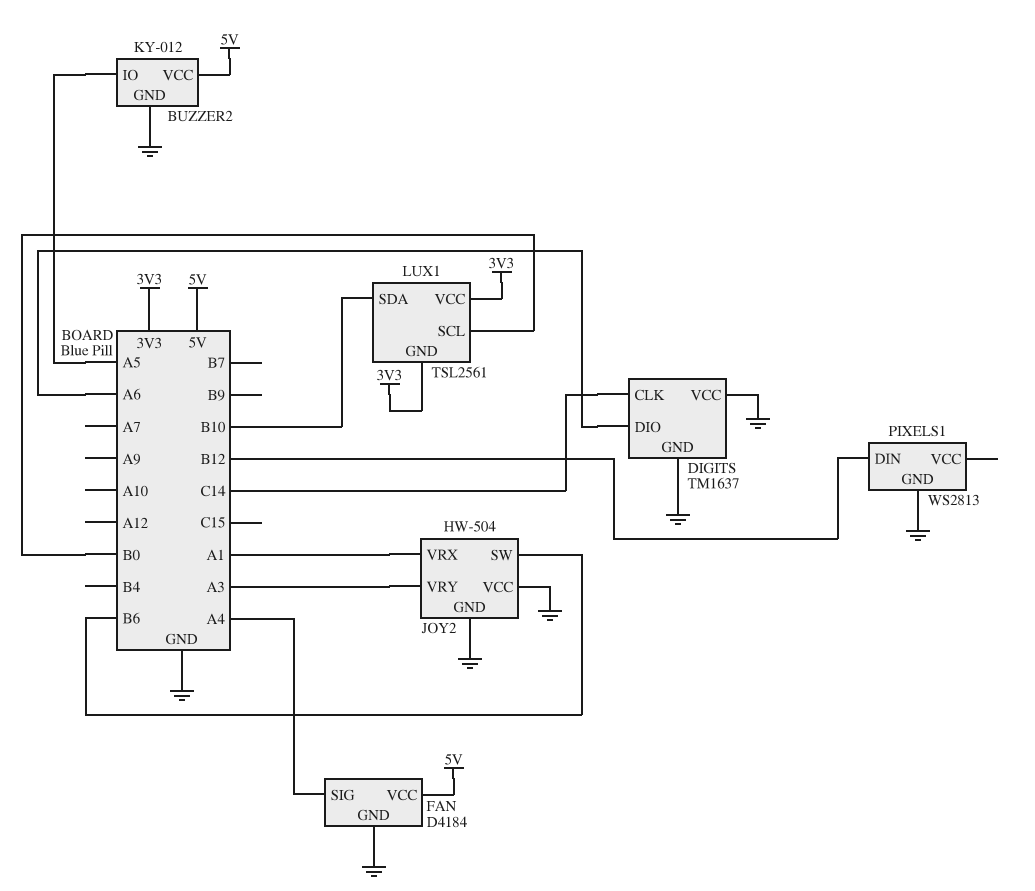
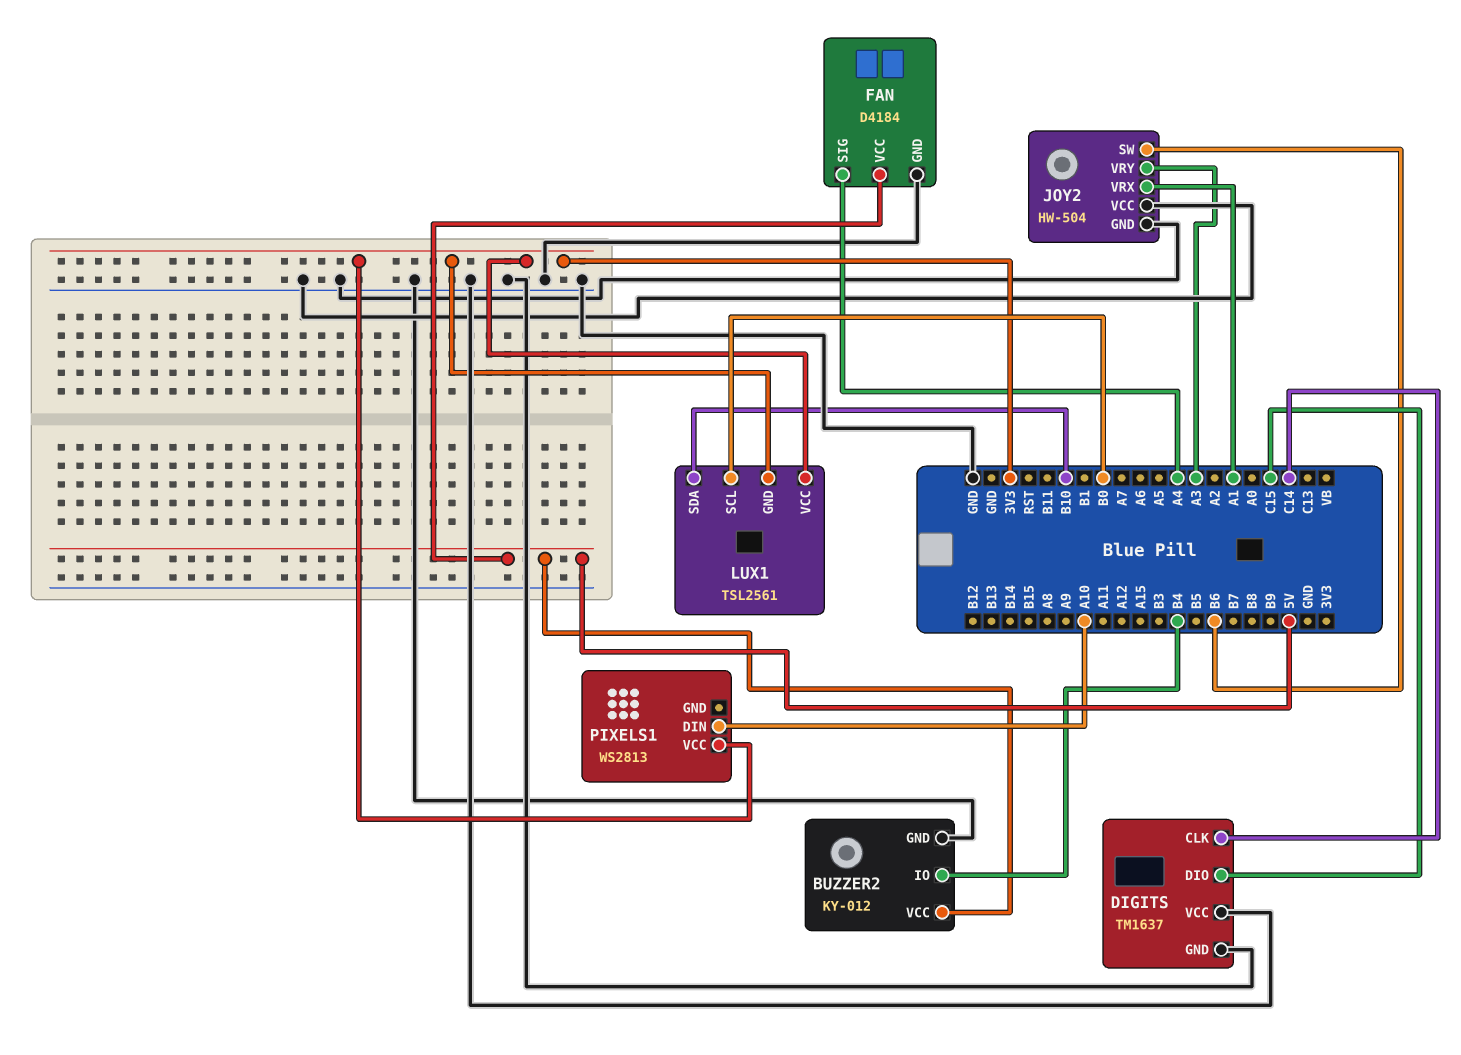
BUZZER2 pin IO: A5 -> B4
DIGITS pin DIO: A6 -> C15
PIXELS1 pin DIN: B12 -> A10
PIXELS1 pin GND: GND -> none
PIXELS1 pin VCC: none -> 3V3

